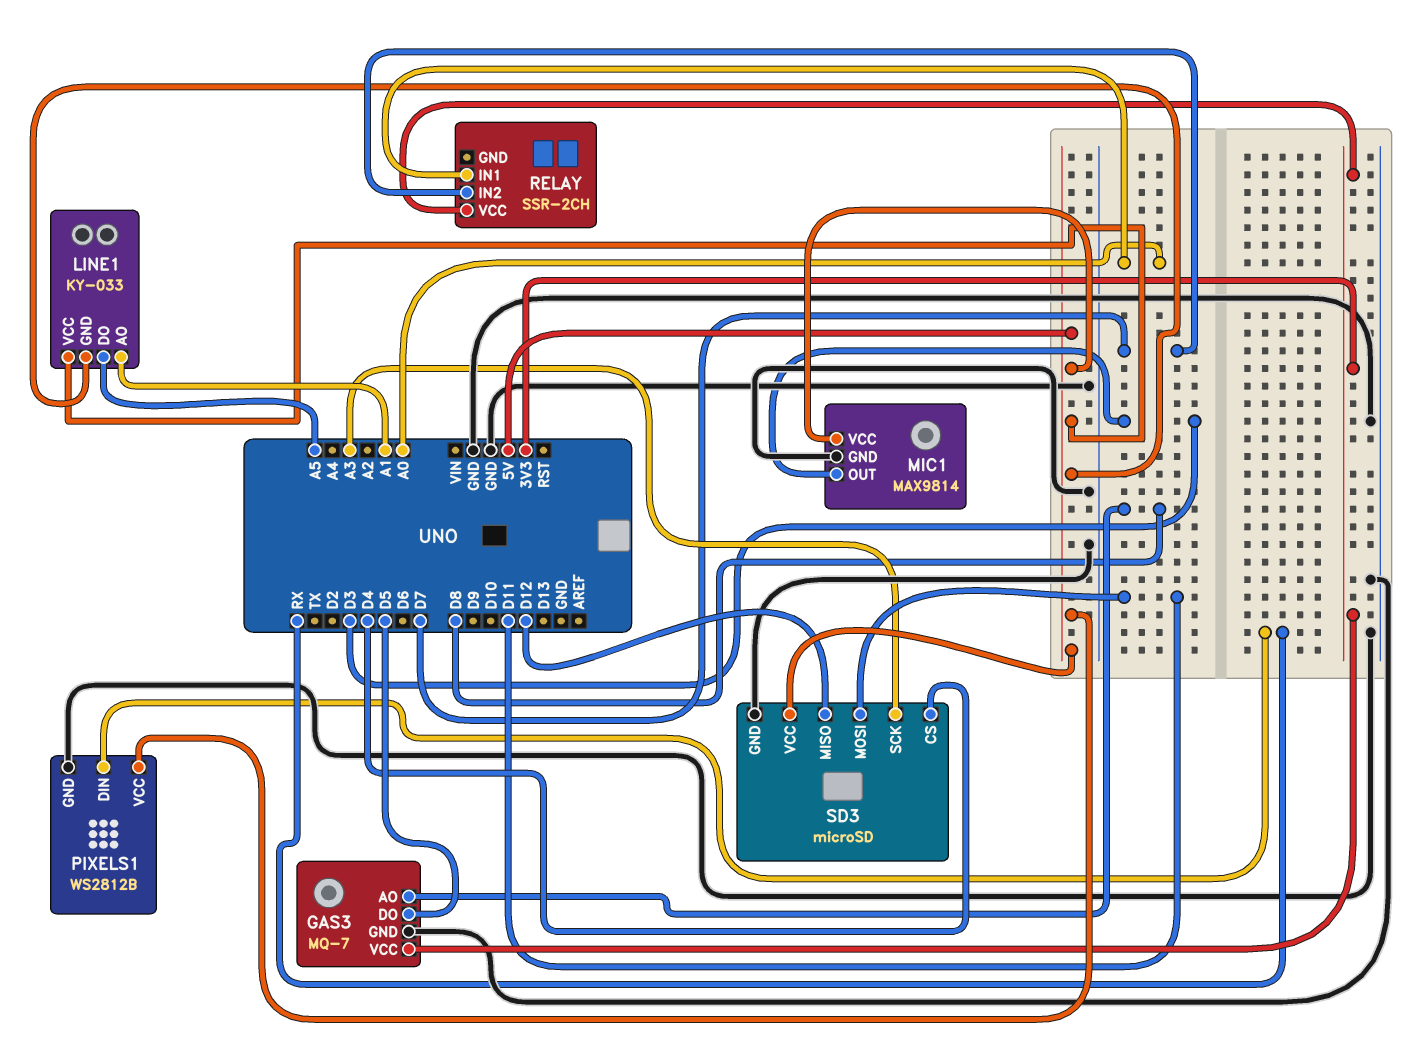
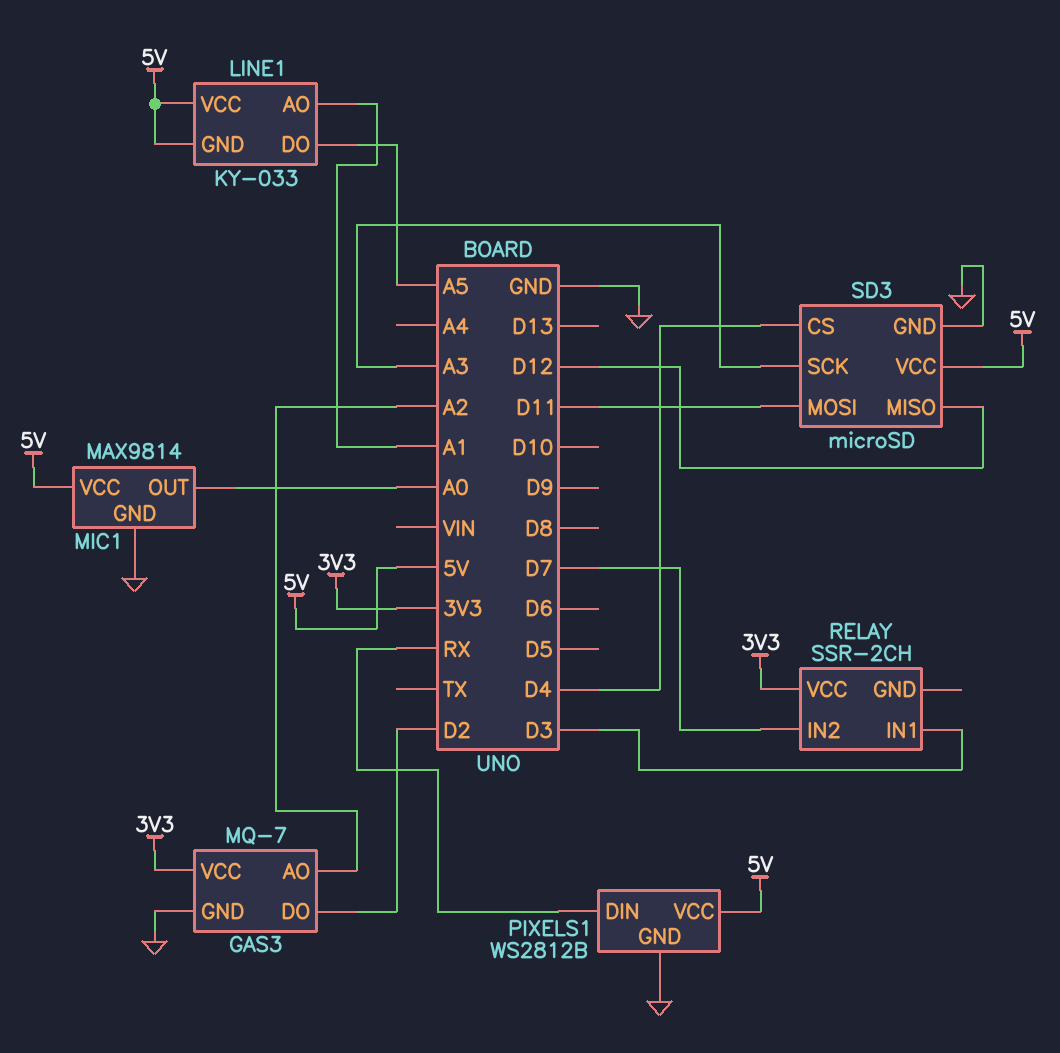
GAS3 pin AO: D8 -> A2
GAS3 pin DO: D5 -> D2
MIC1 pin OUT: D3 -> A0
RELAY pin IN1: A0 -> D3

